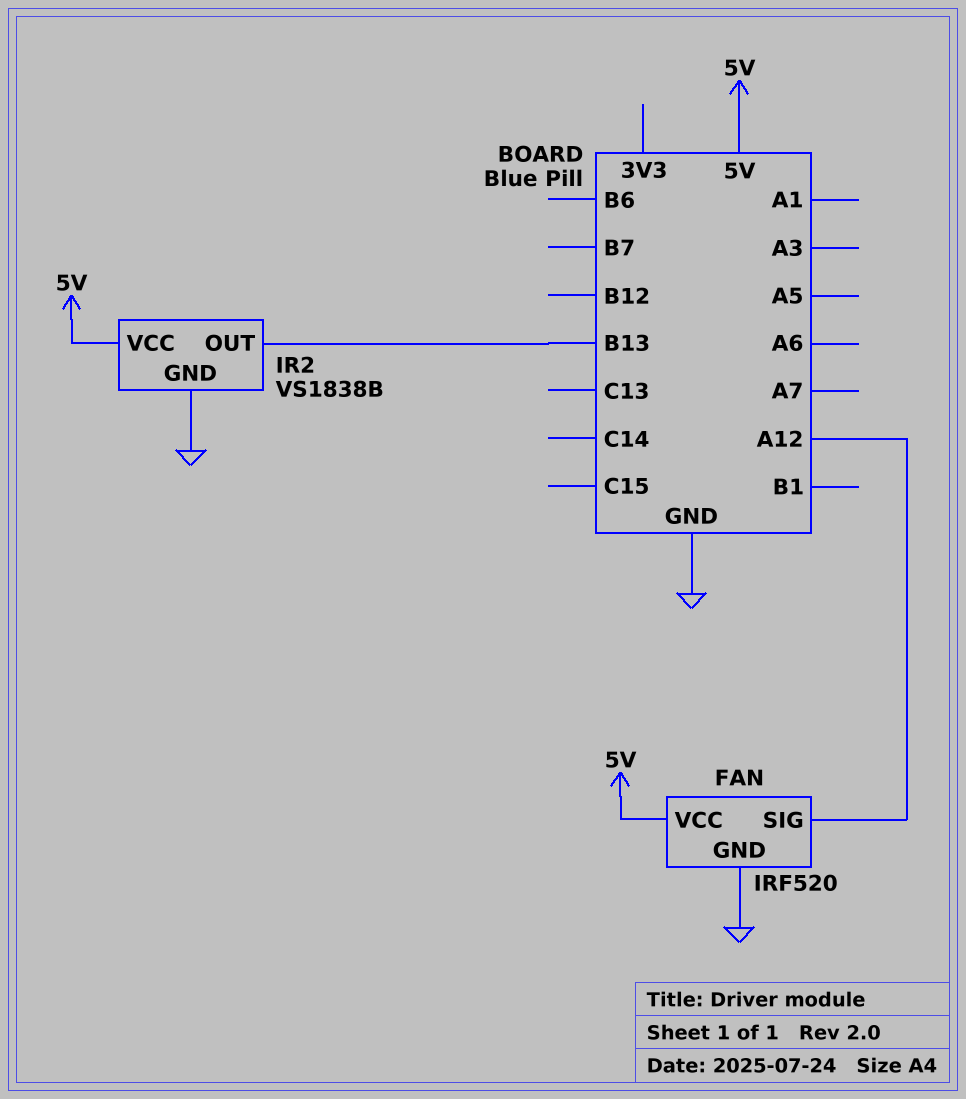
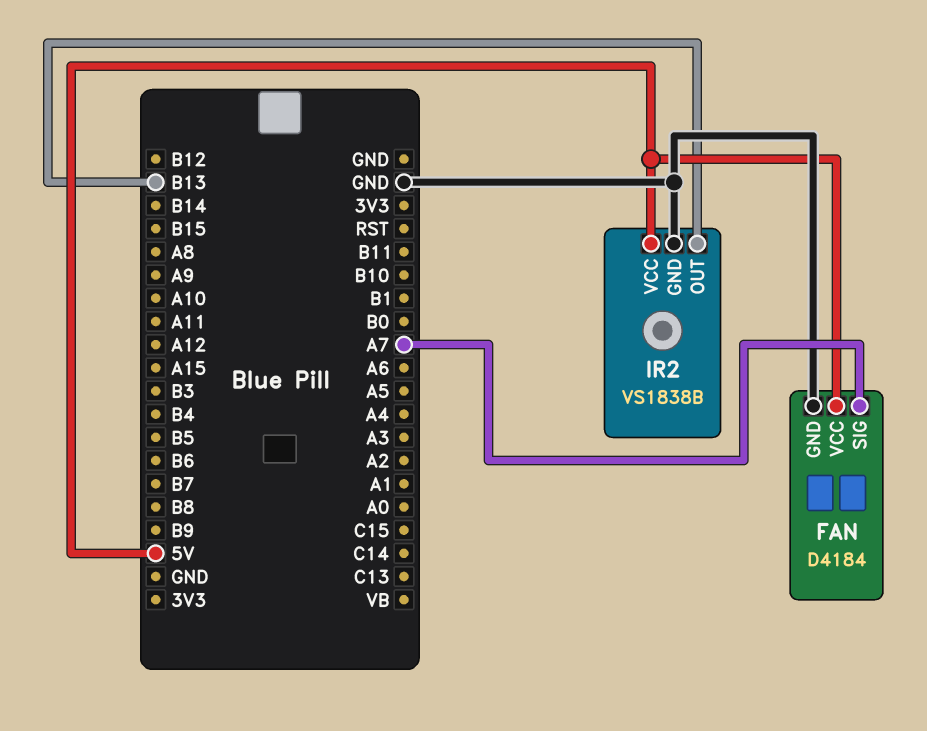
FAN: IRF520 -> D4184
FAN pin SIG: A12 -> A7

